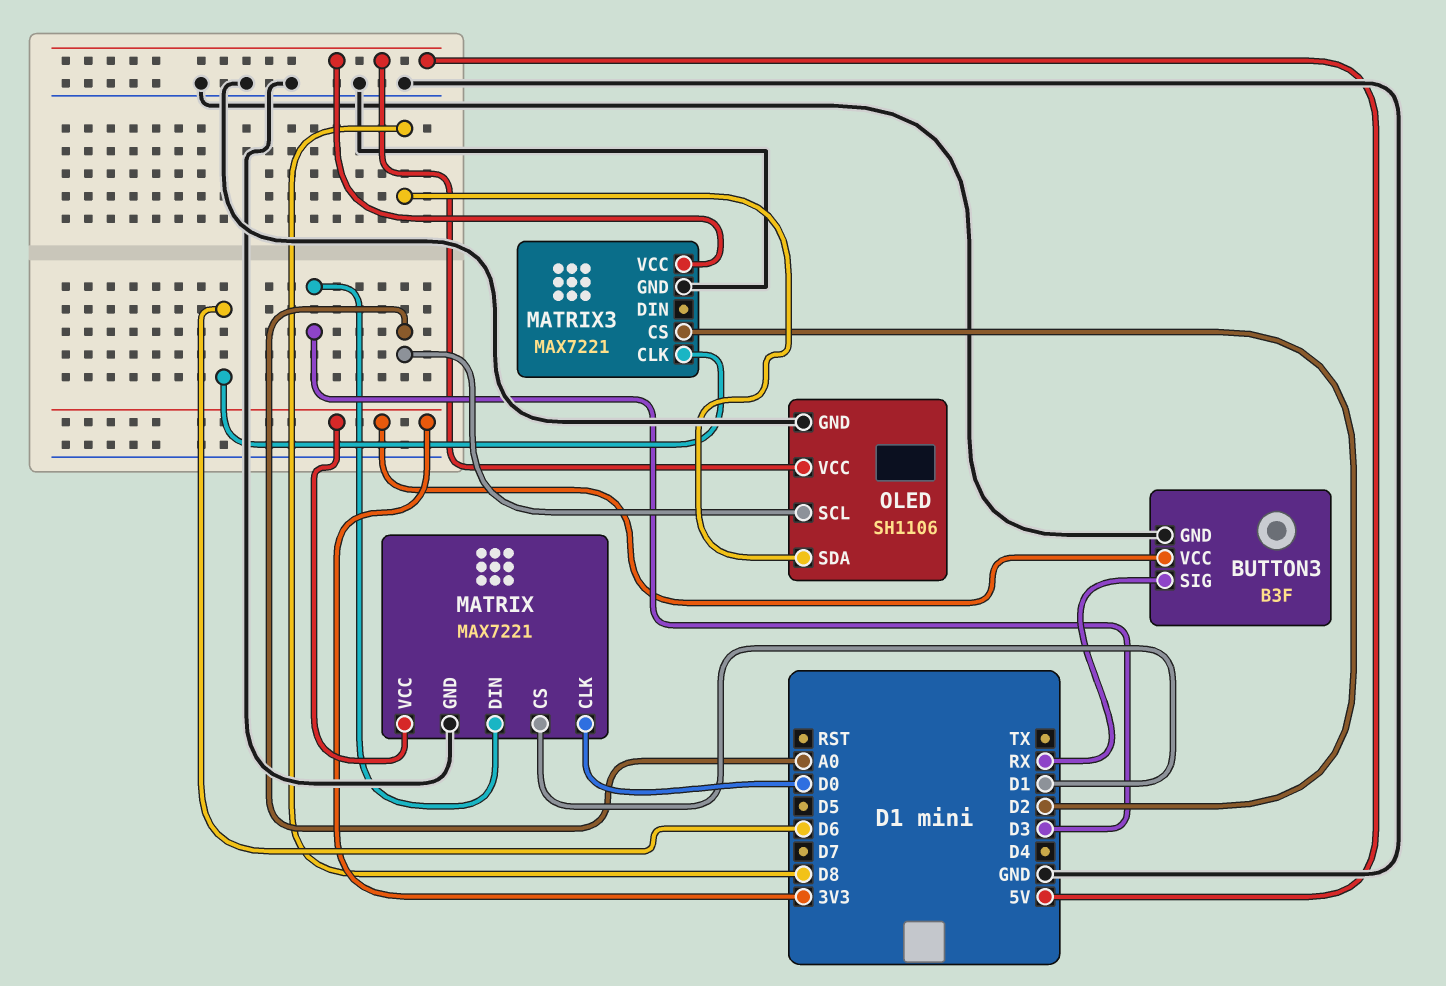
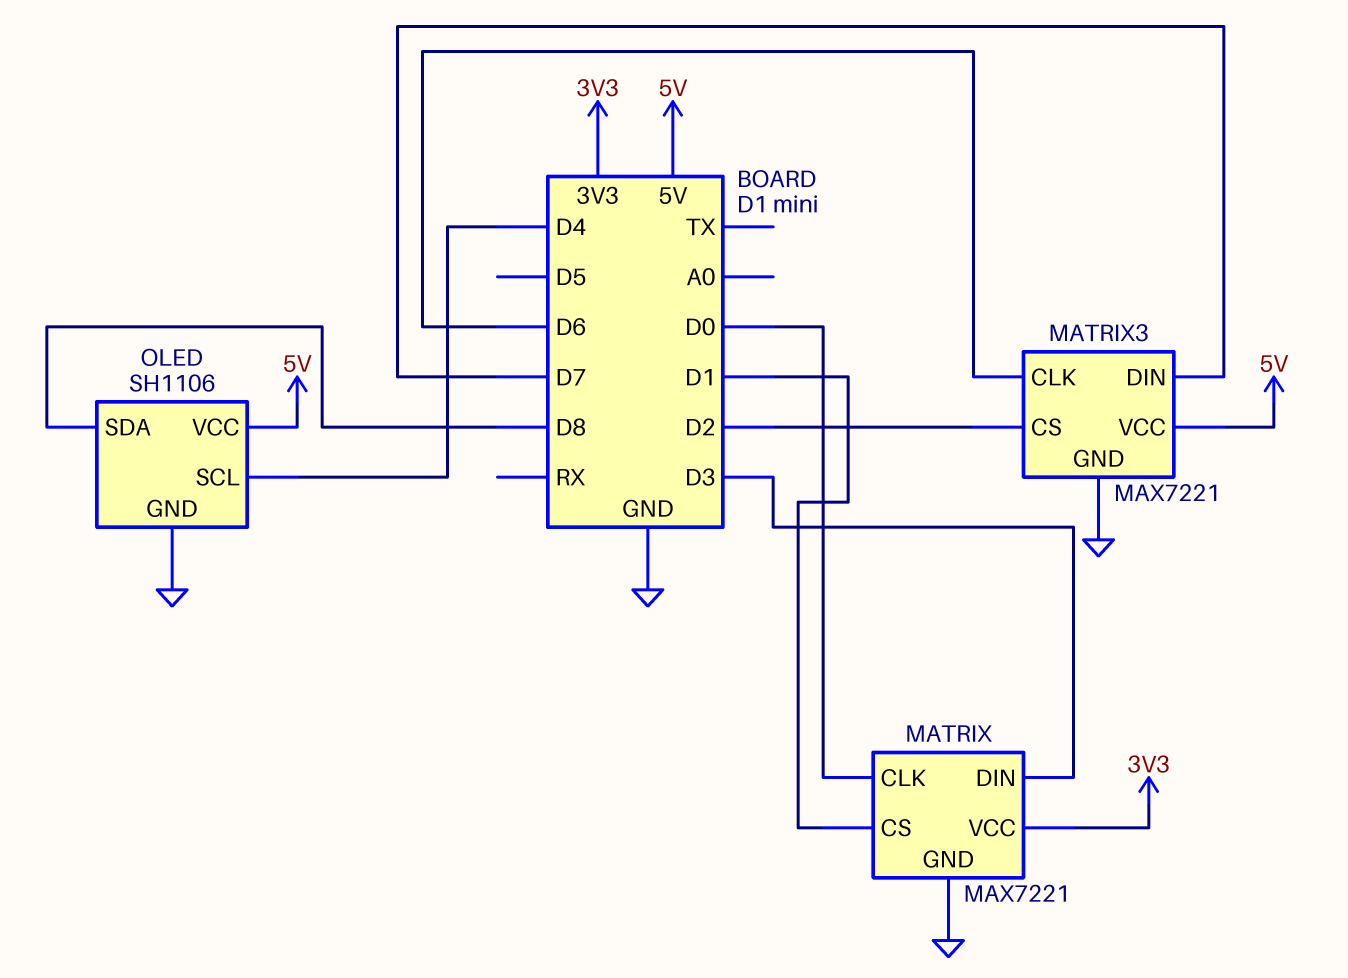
BUTTON3: B3F -> none
BUTTON3 pin GND: GND -> none
BUTTON3 pin SIG: RX -> none
BUTTON3 pin VCC: 3V3 -> none
MATRIX3 pin DIN: none -> D7
OLED pin SCL: A0 -> D4

